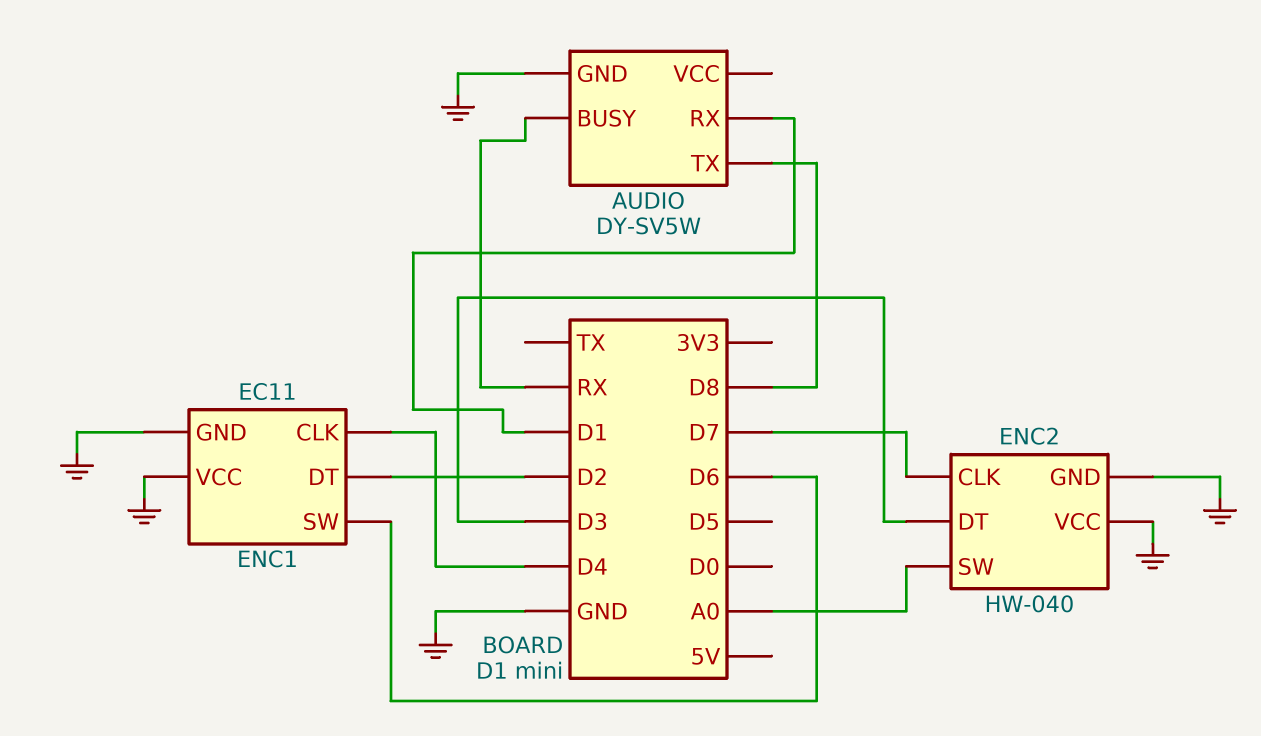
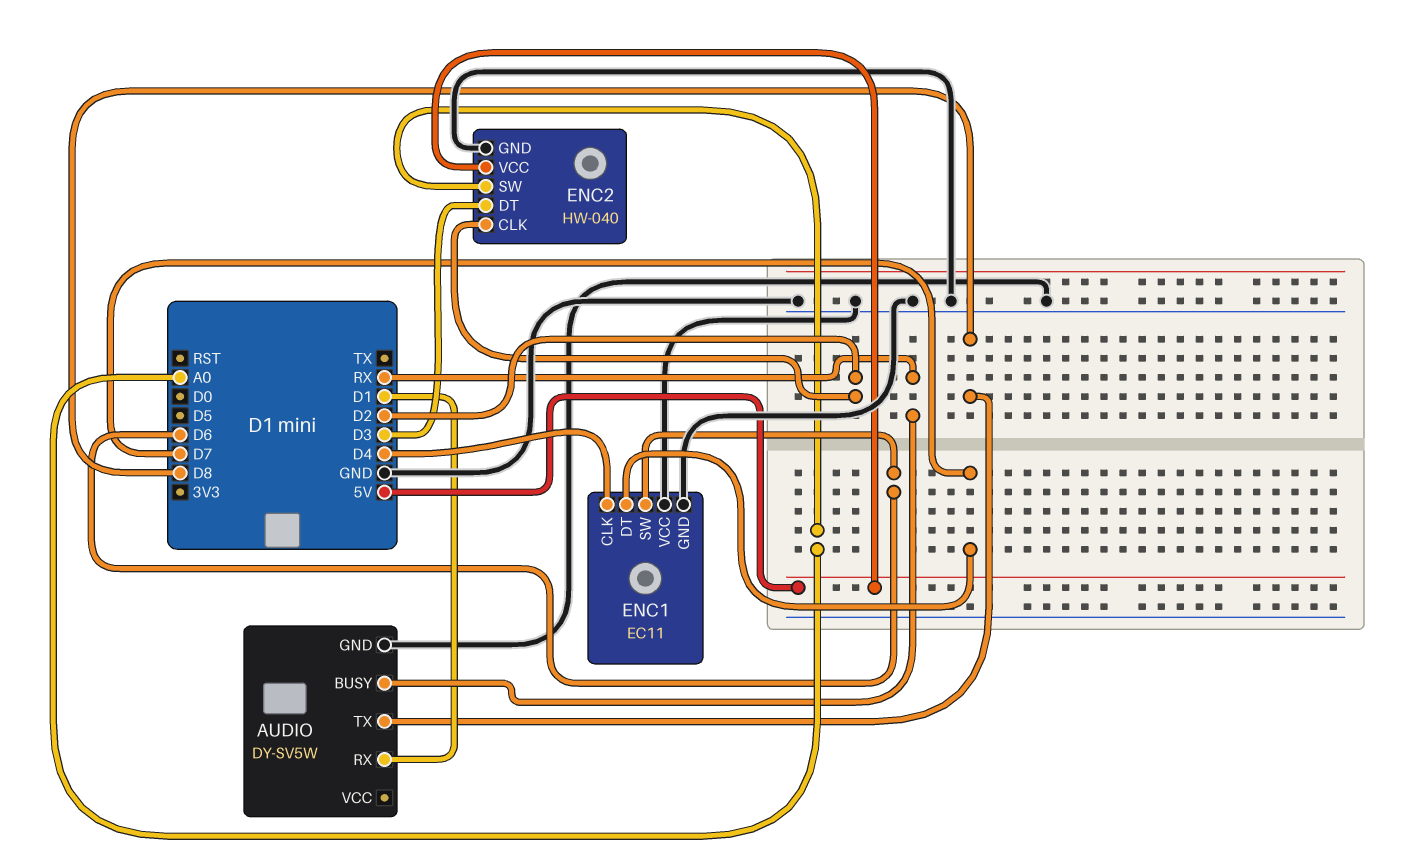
ENC1 pin DT: D2 -> D7
ENC2 pin CLK: D7 -> D2
ENC2 pin VCC: GND -> 5V

